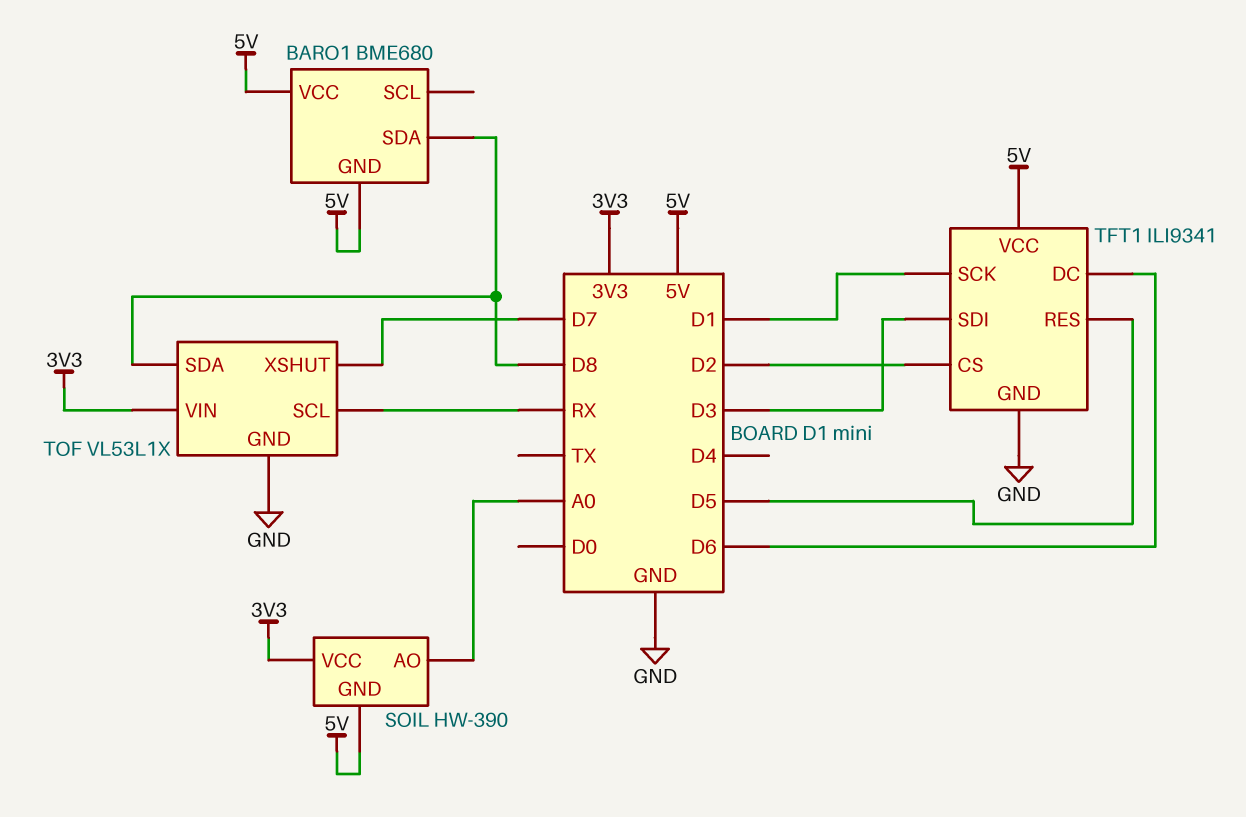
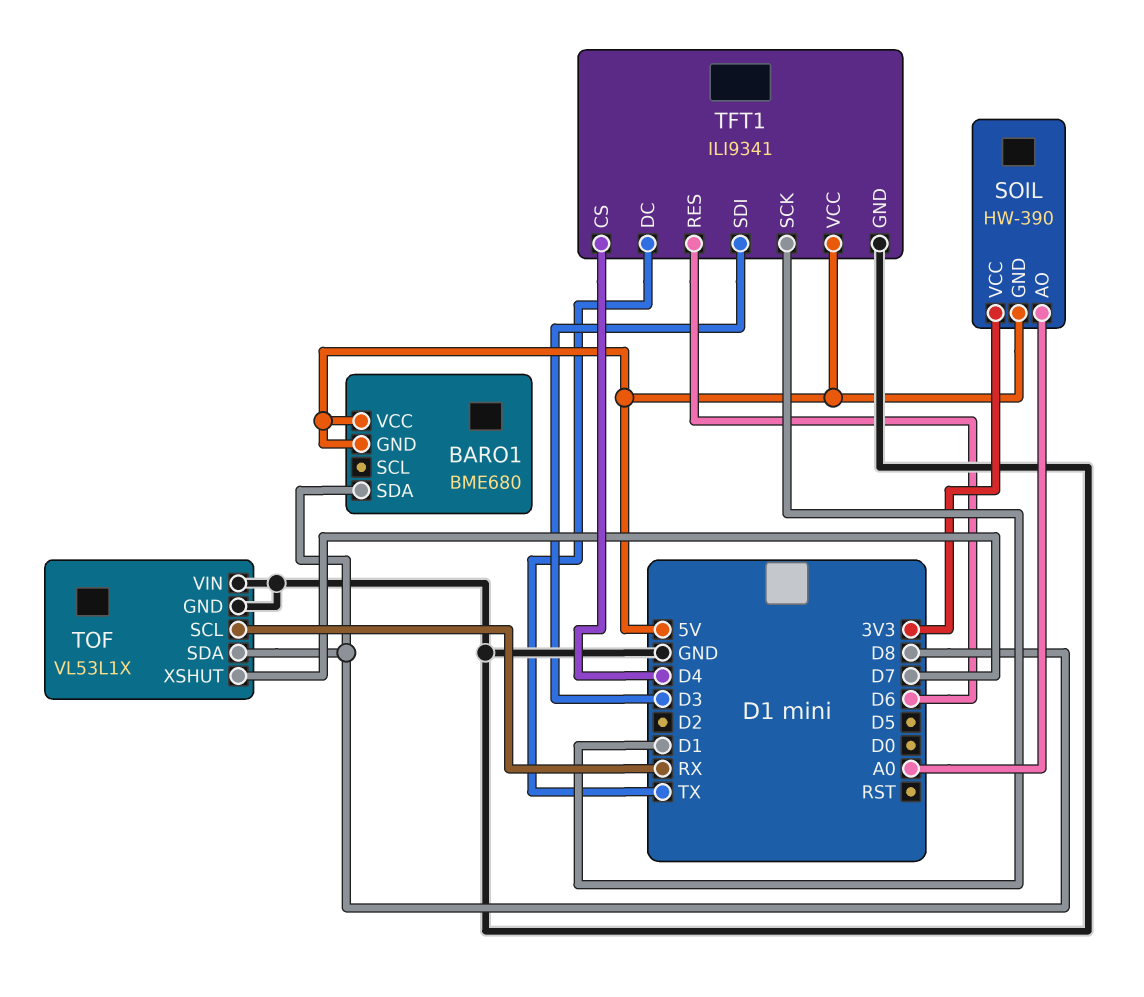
TFT1 pin CS: D2 -> D4
TFT1 pin DC: D6 -> TX
TFT1 pin RES: D5 -> D6
TOF pin VIN: 3V3 -> GND

